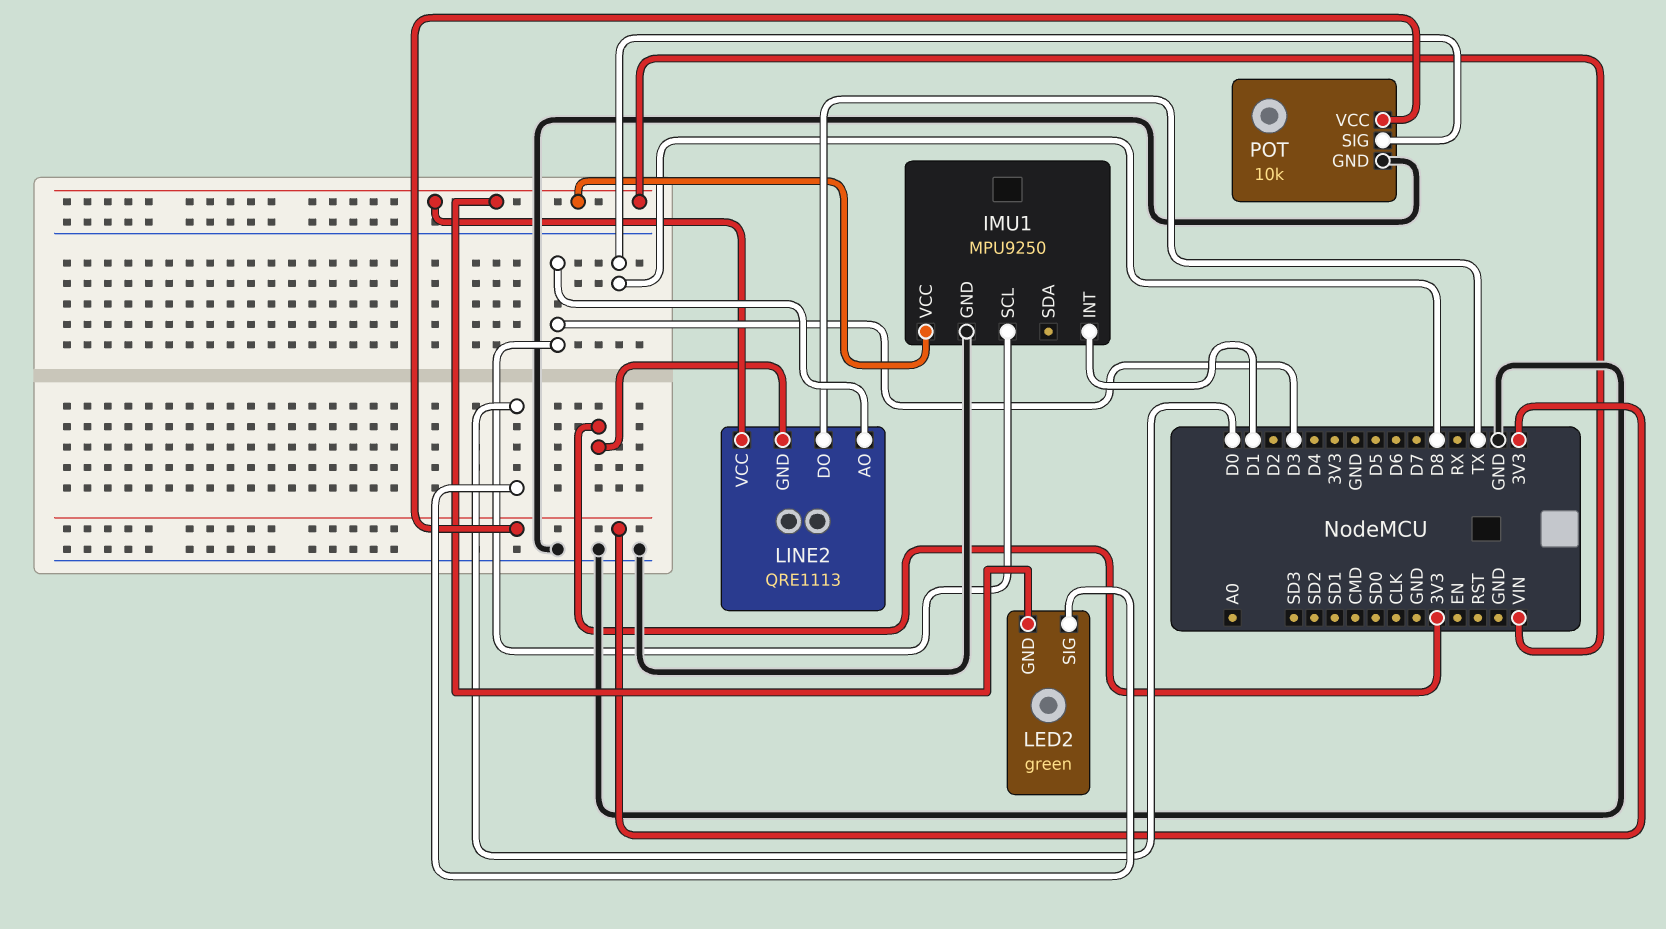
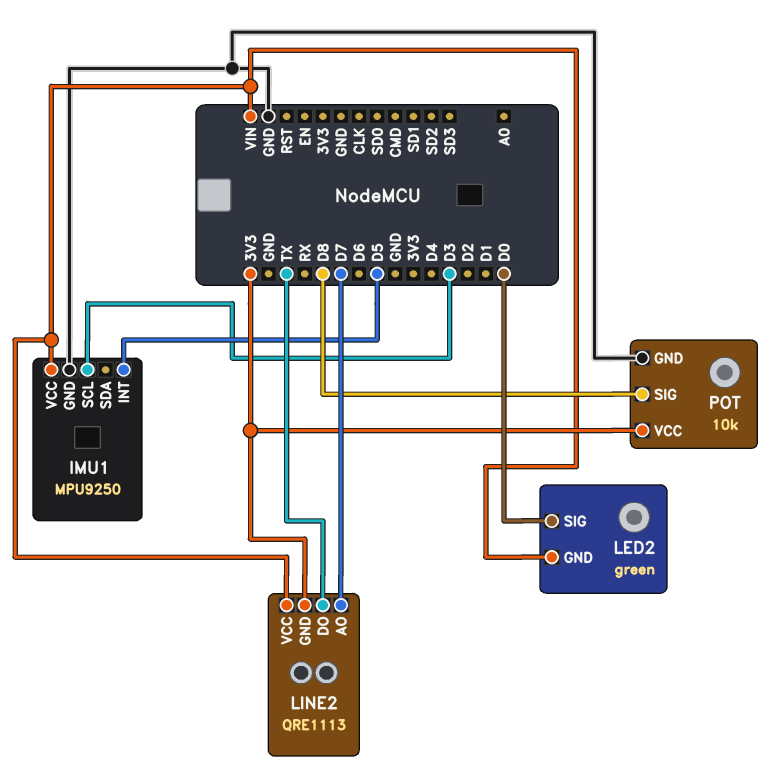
IMU1 pin INT: D1 -> D5
LINE2 pin AO: D3 -> D7

